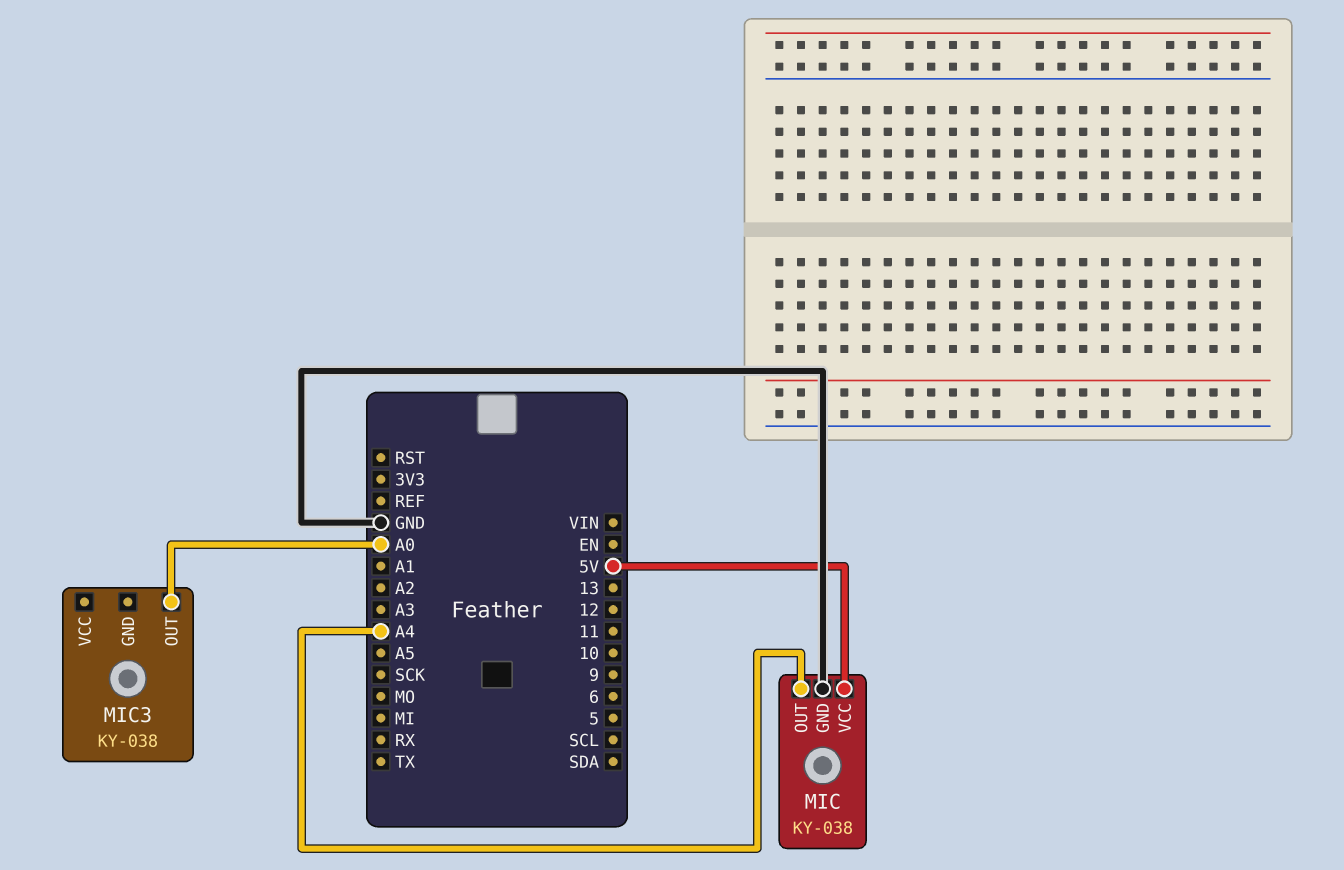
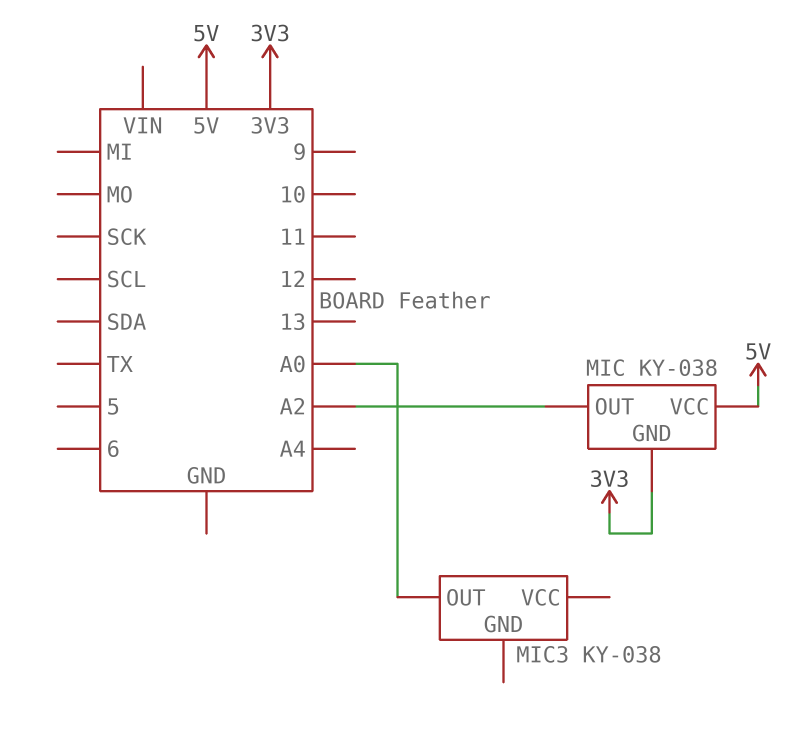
MIC pin GND: GND -> 3V3
MIC pin OUT: A4 -> A2

